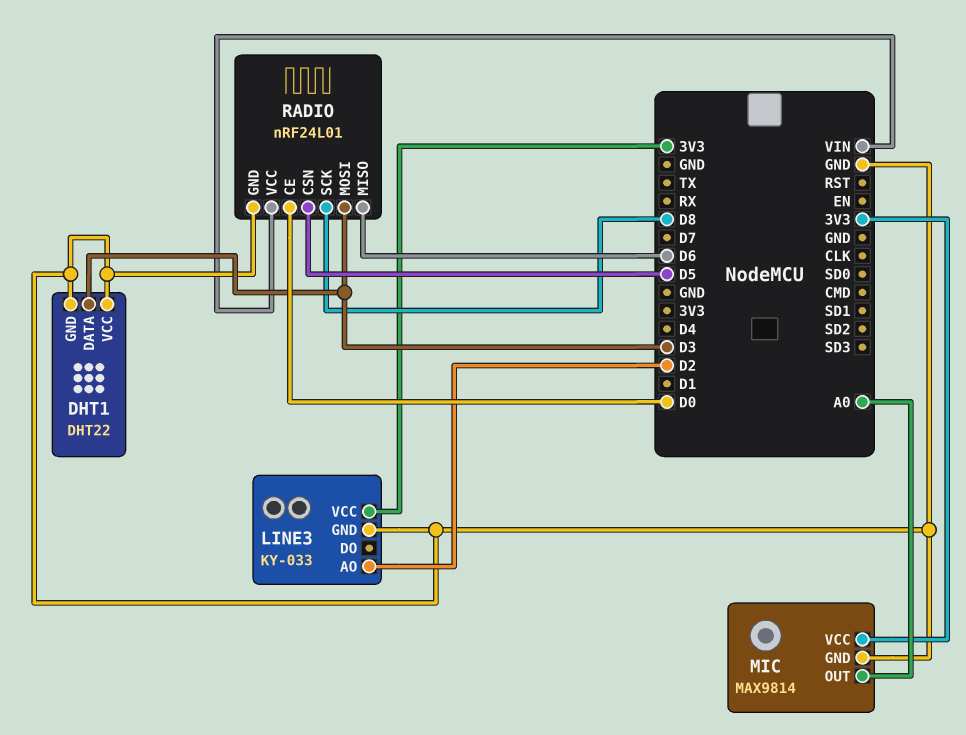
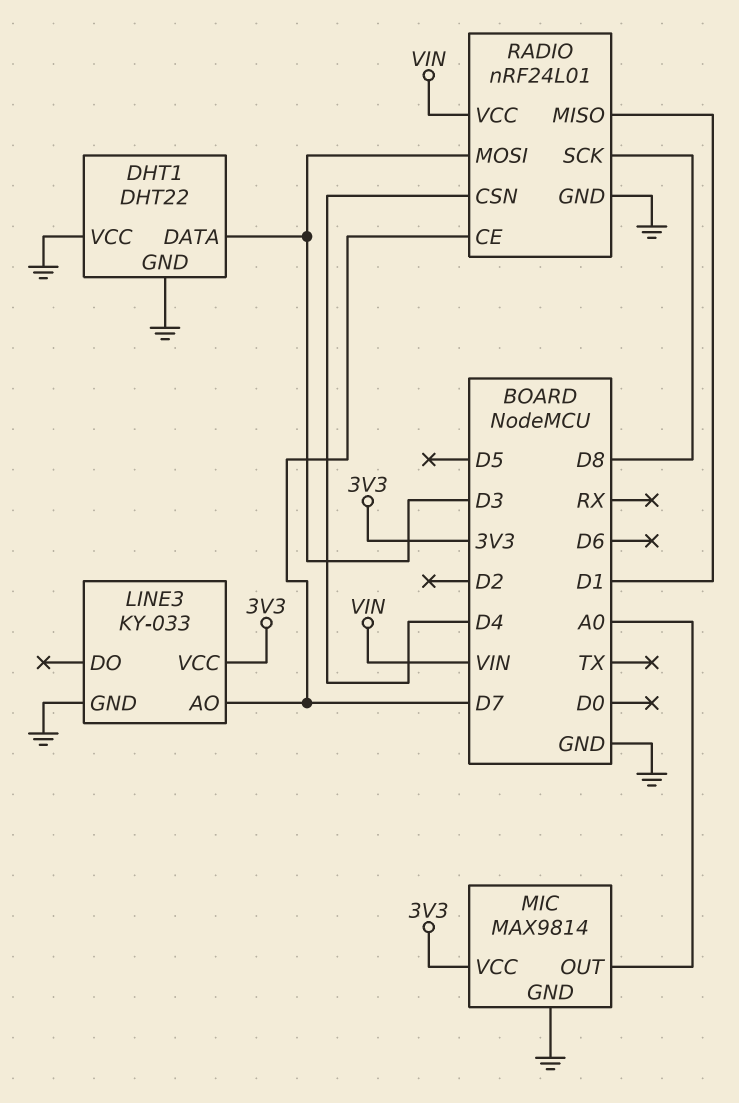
LINE3 pin AO: D2 -> D7
RADIO pin CE: D0 -> D7
RADIO pin CSN: D5 -> D4
RADIO pin MISO: D6 -> D1

